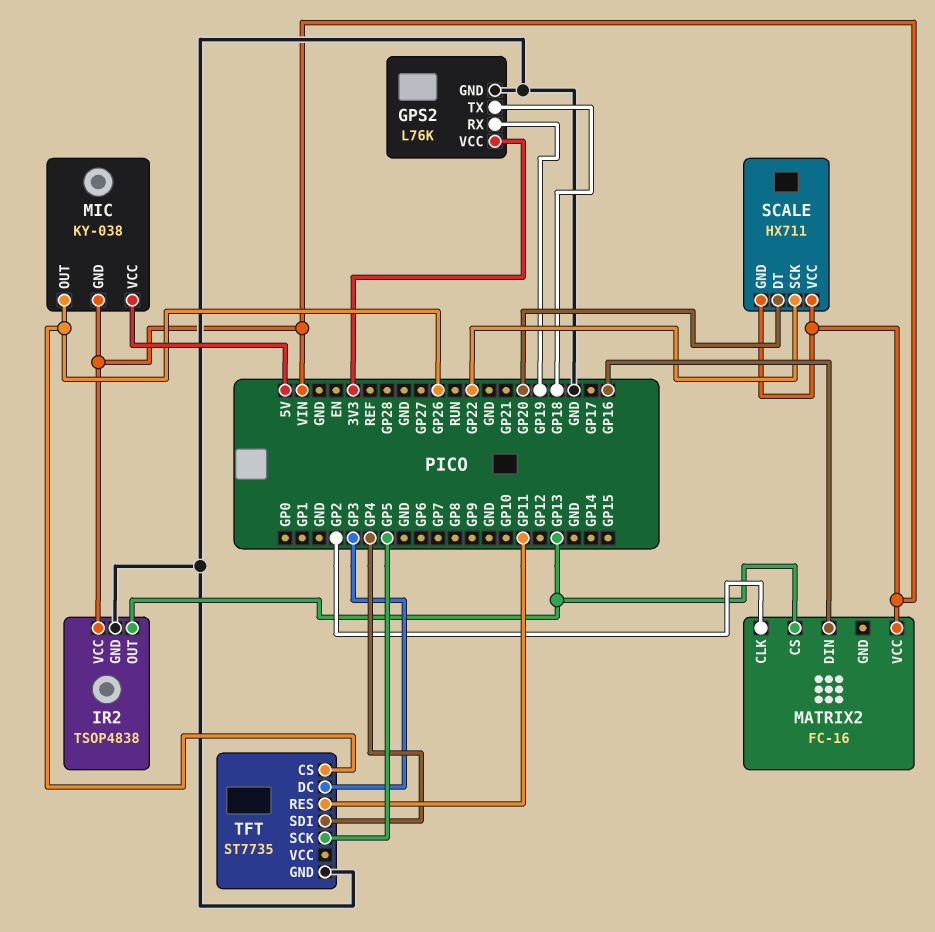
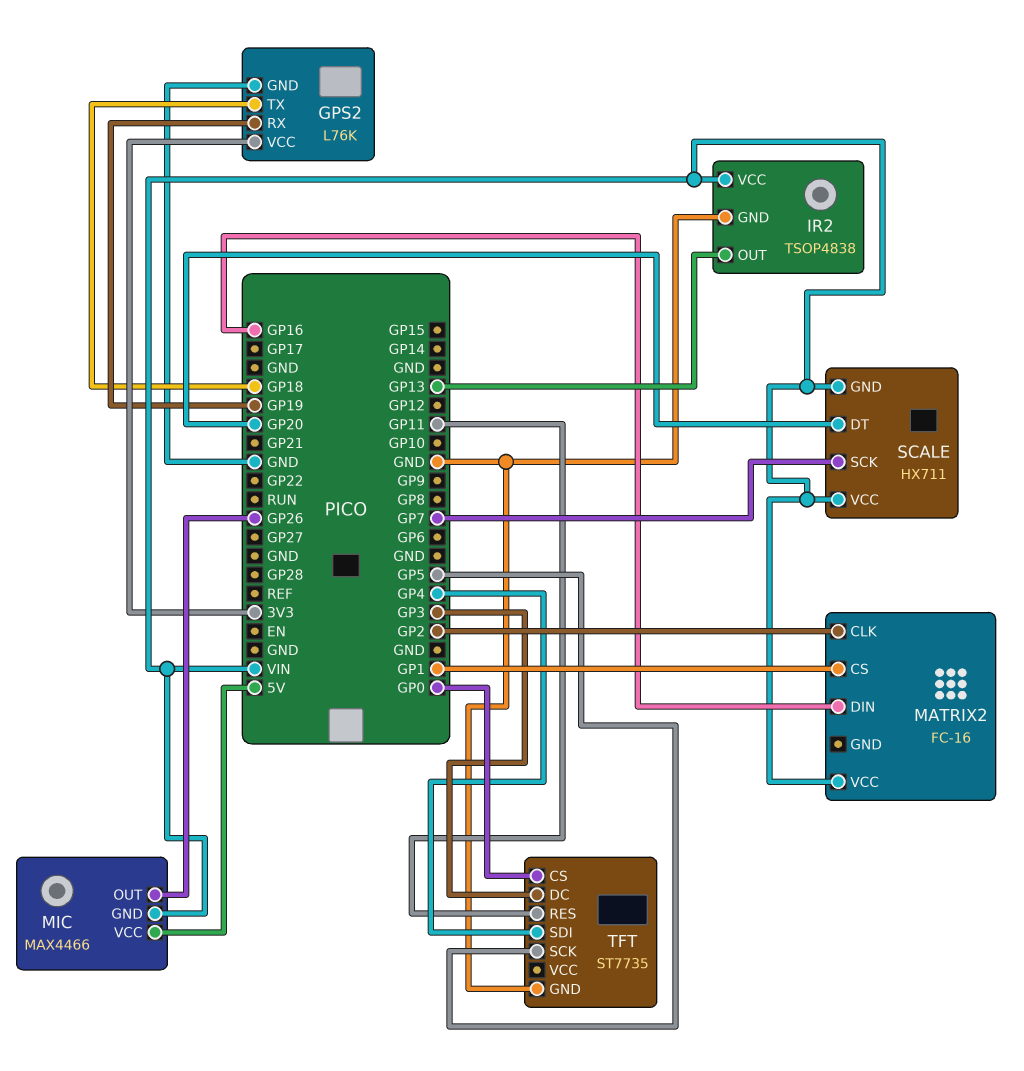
MATRIX2 pin CS: GP13 -> GP1
MIC: KY-038 -> MAX4466
SCALE pin SCK: GP22 -> GP7
TFT pin CS: GP26 -> GP0

